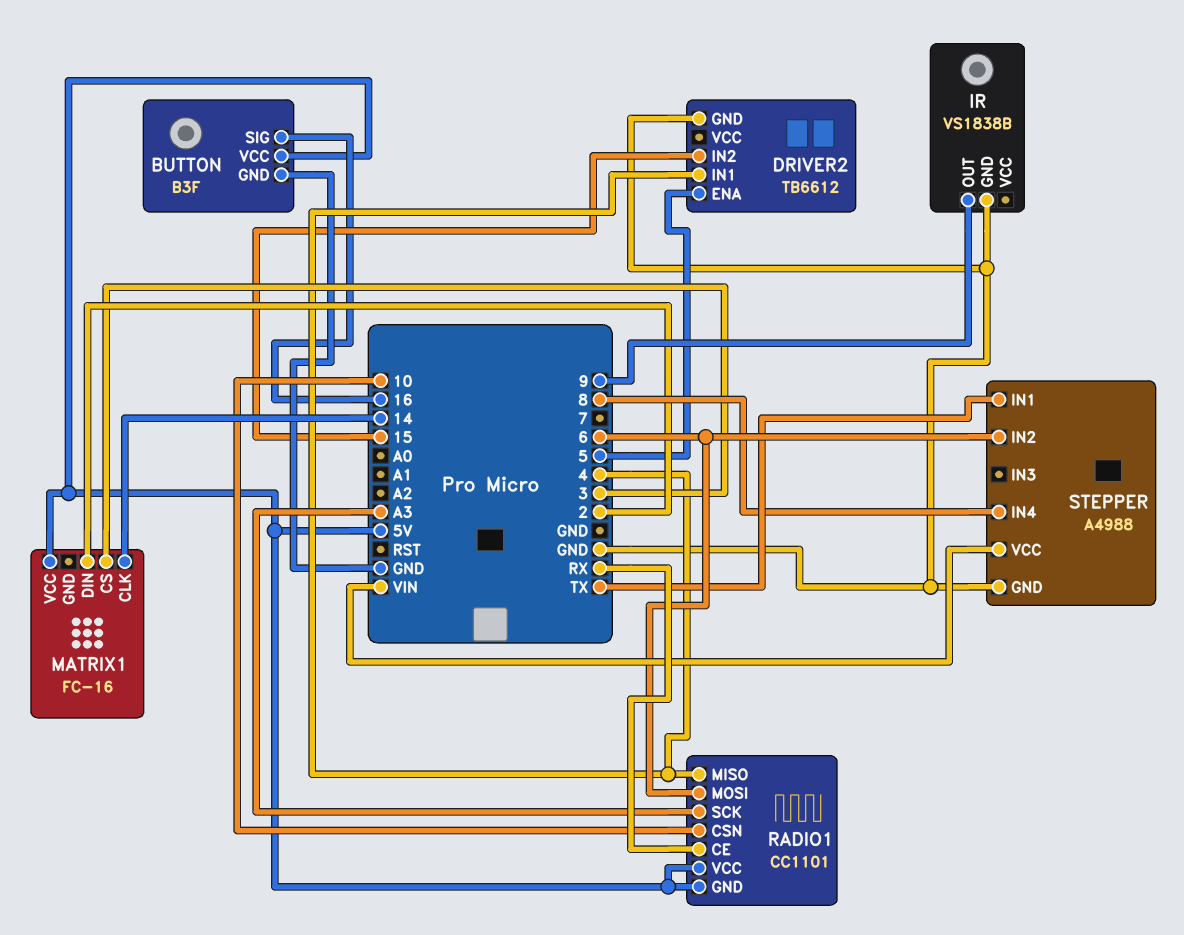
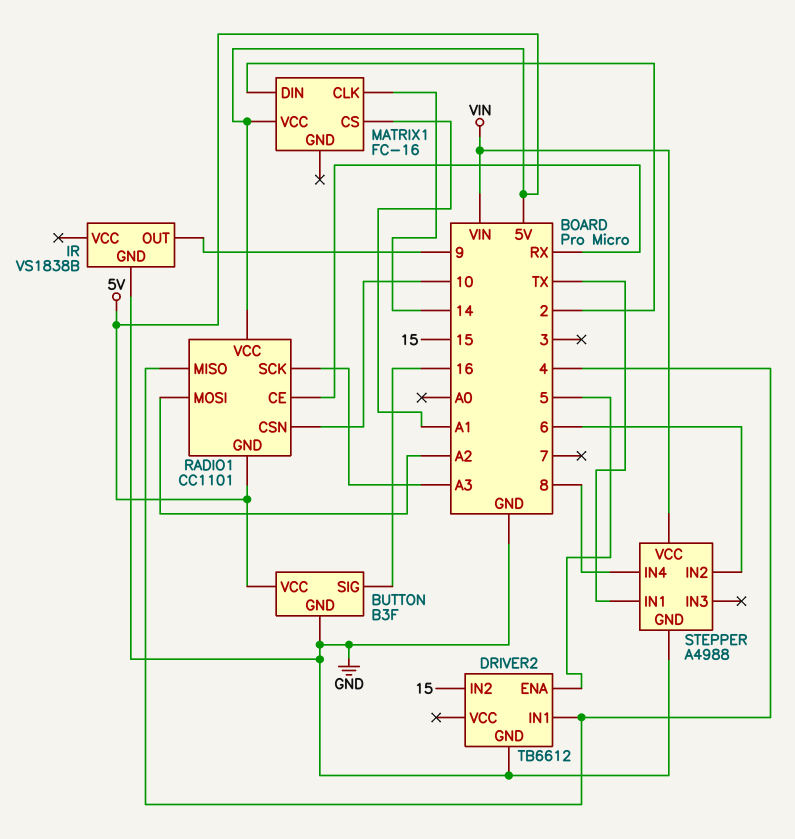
MATRIX1 pin CS: 3 -> A1
RADIO1 pin MOSI: 6 -> A2

